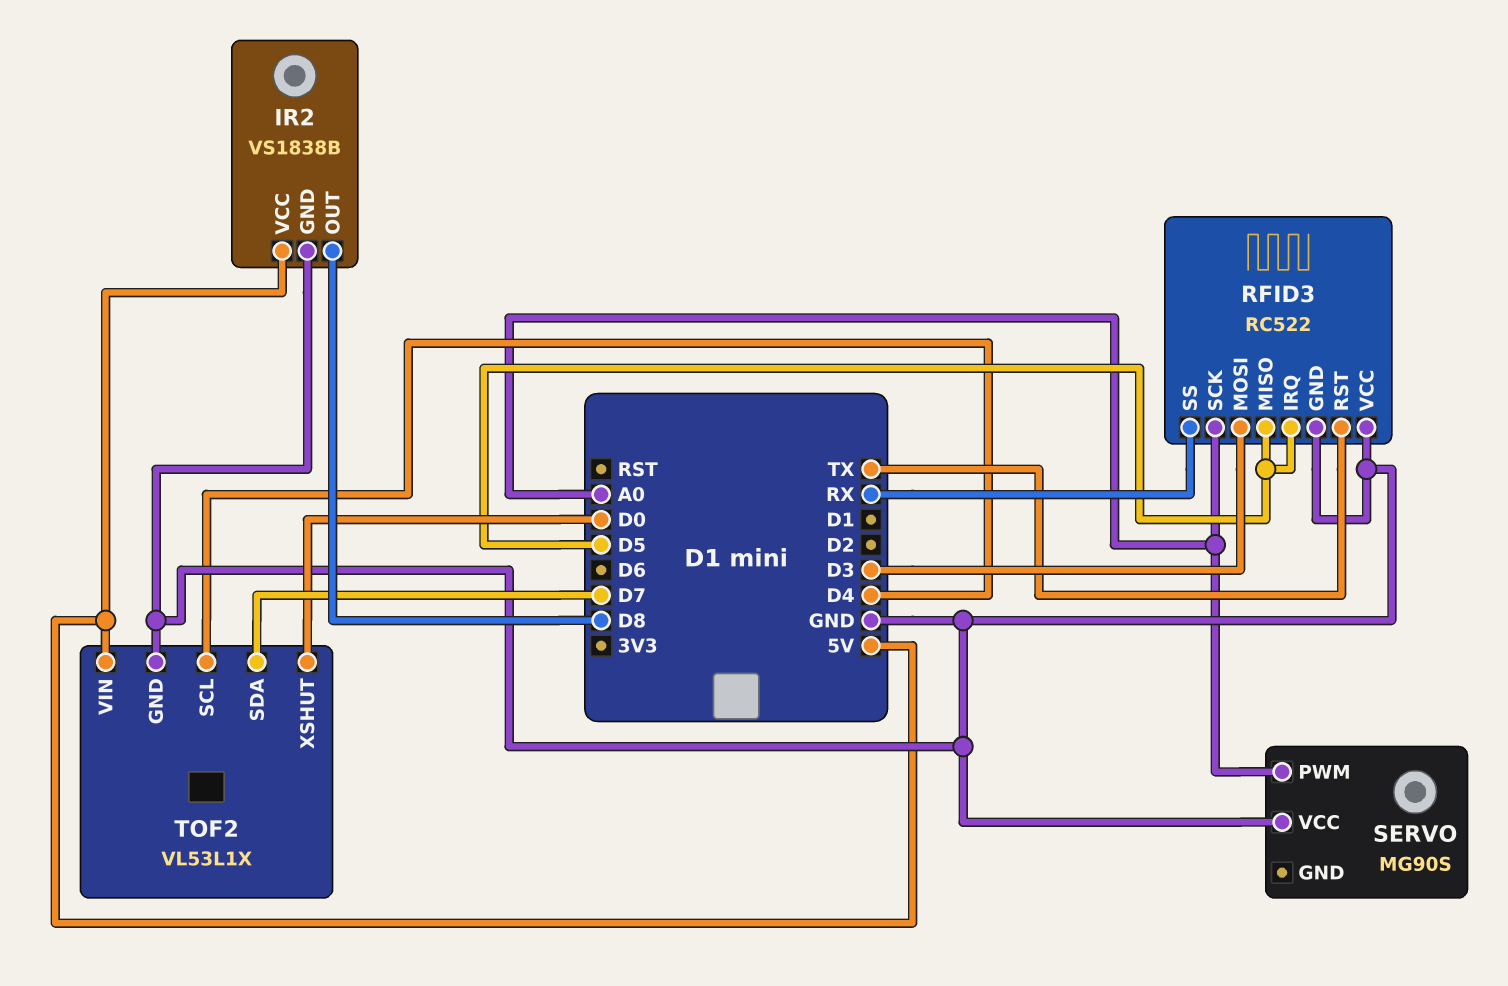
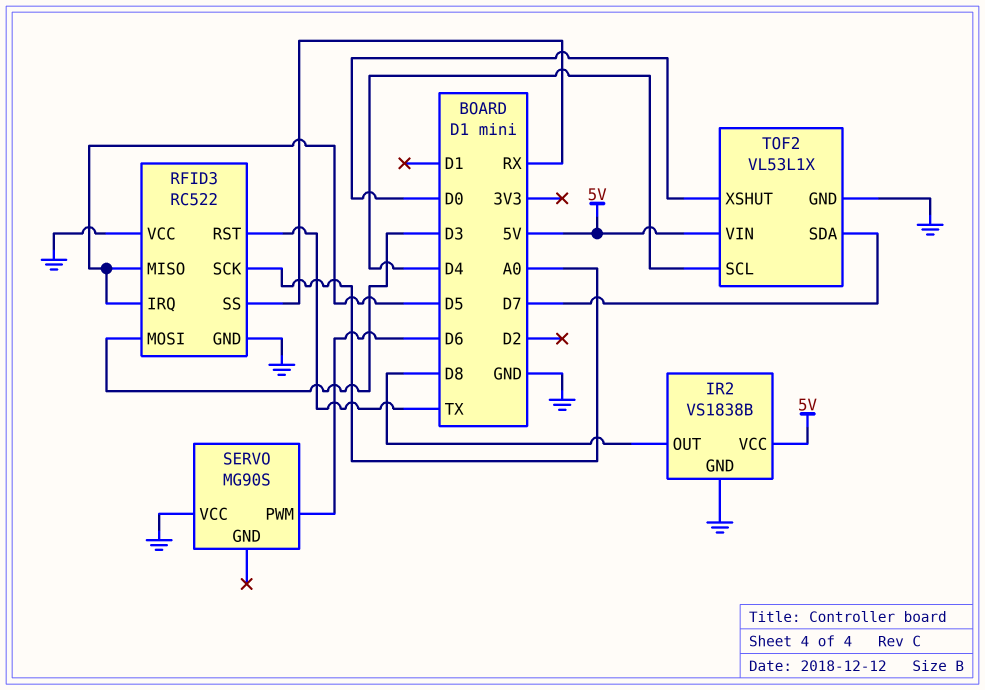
SERVO pin PWM: A0 -> D6

